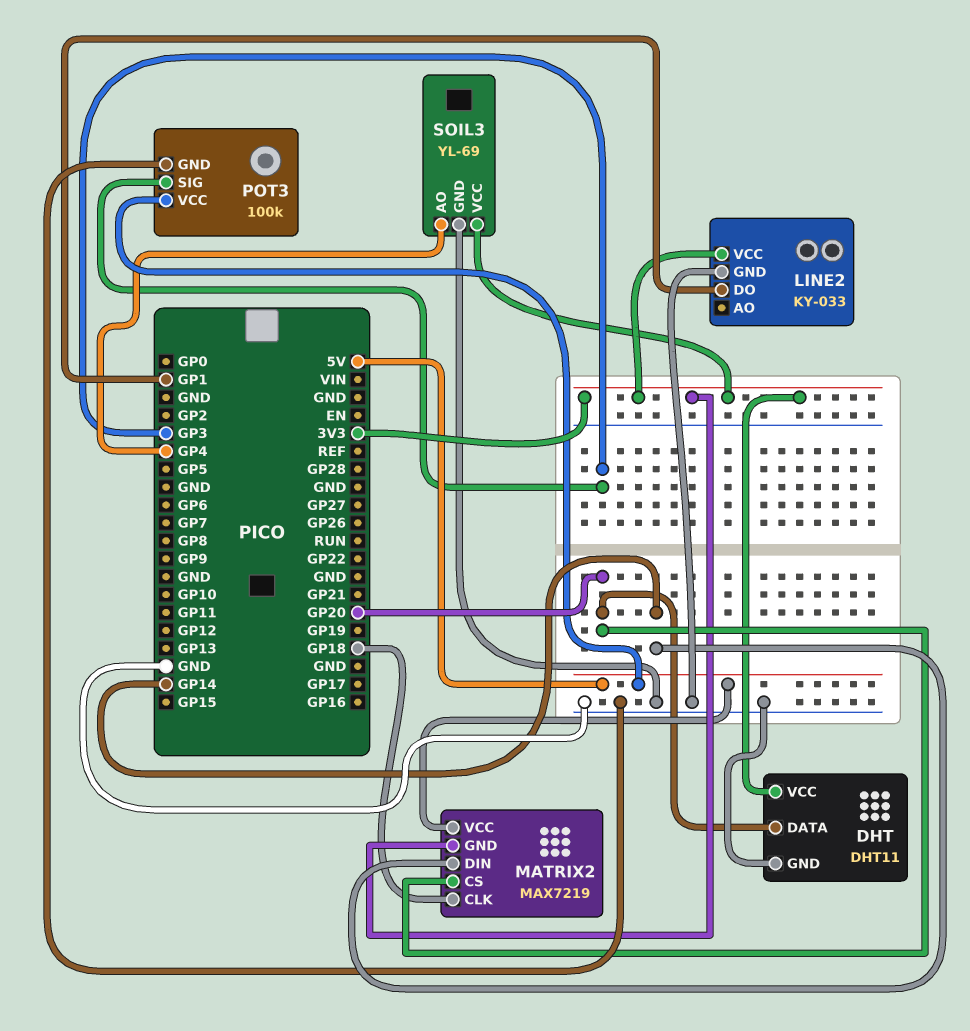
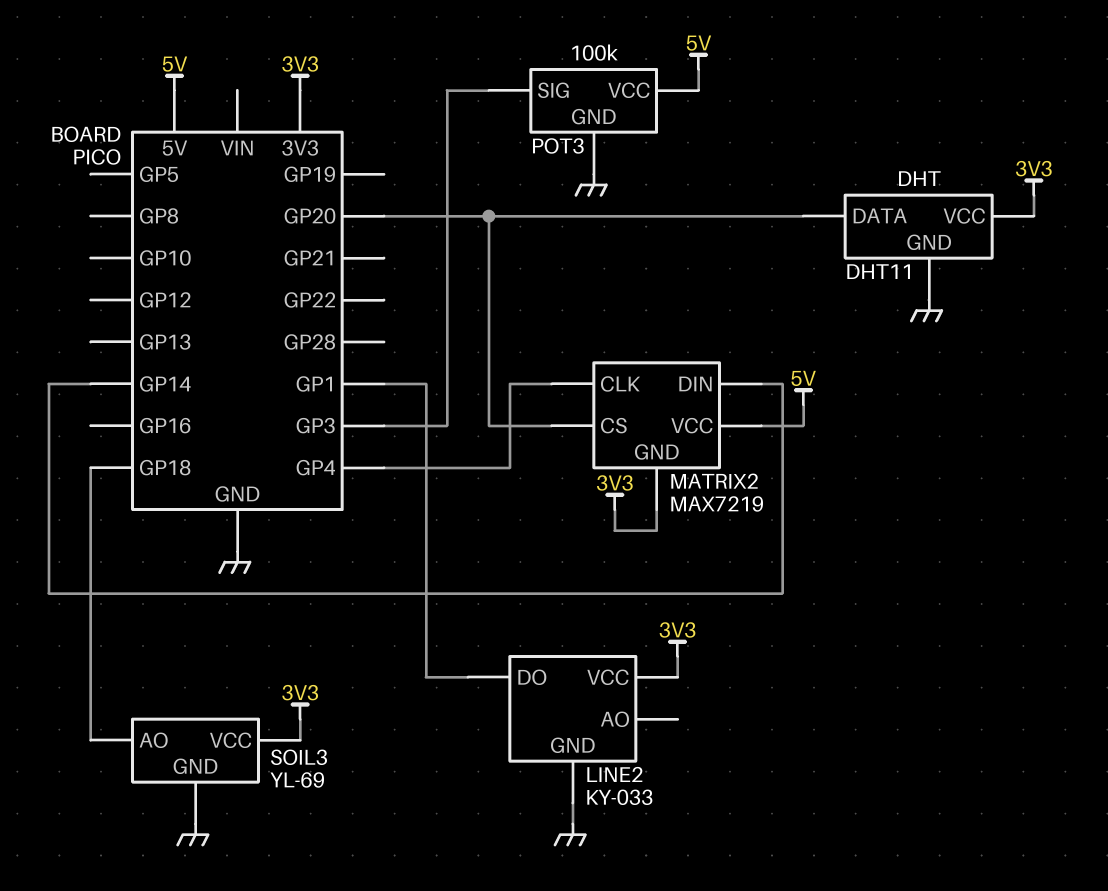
MATRIX2 pin CLK: GP18 -> GP4
SOIL3 pin AO: GP4 -> GP18

